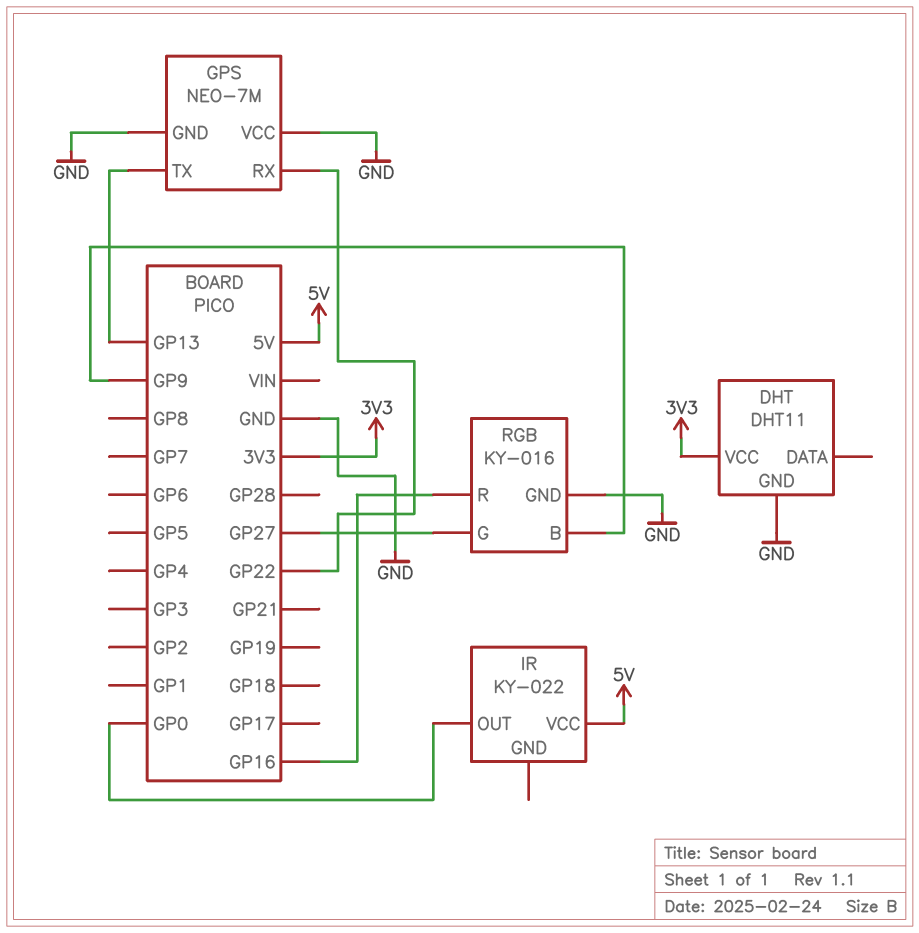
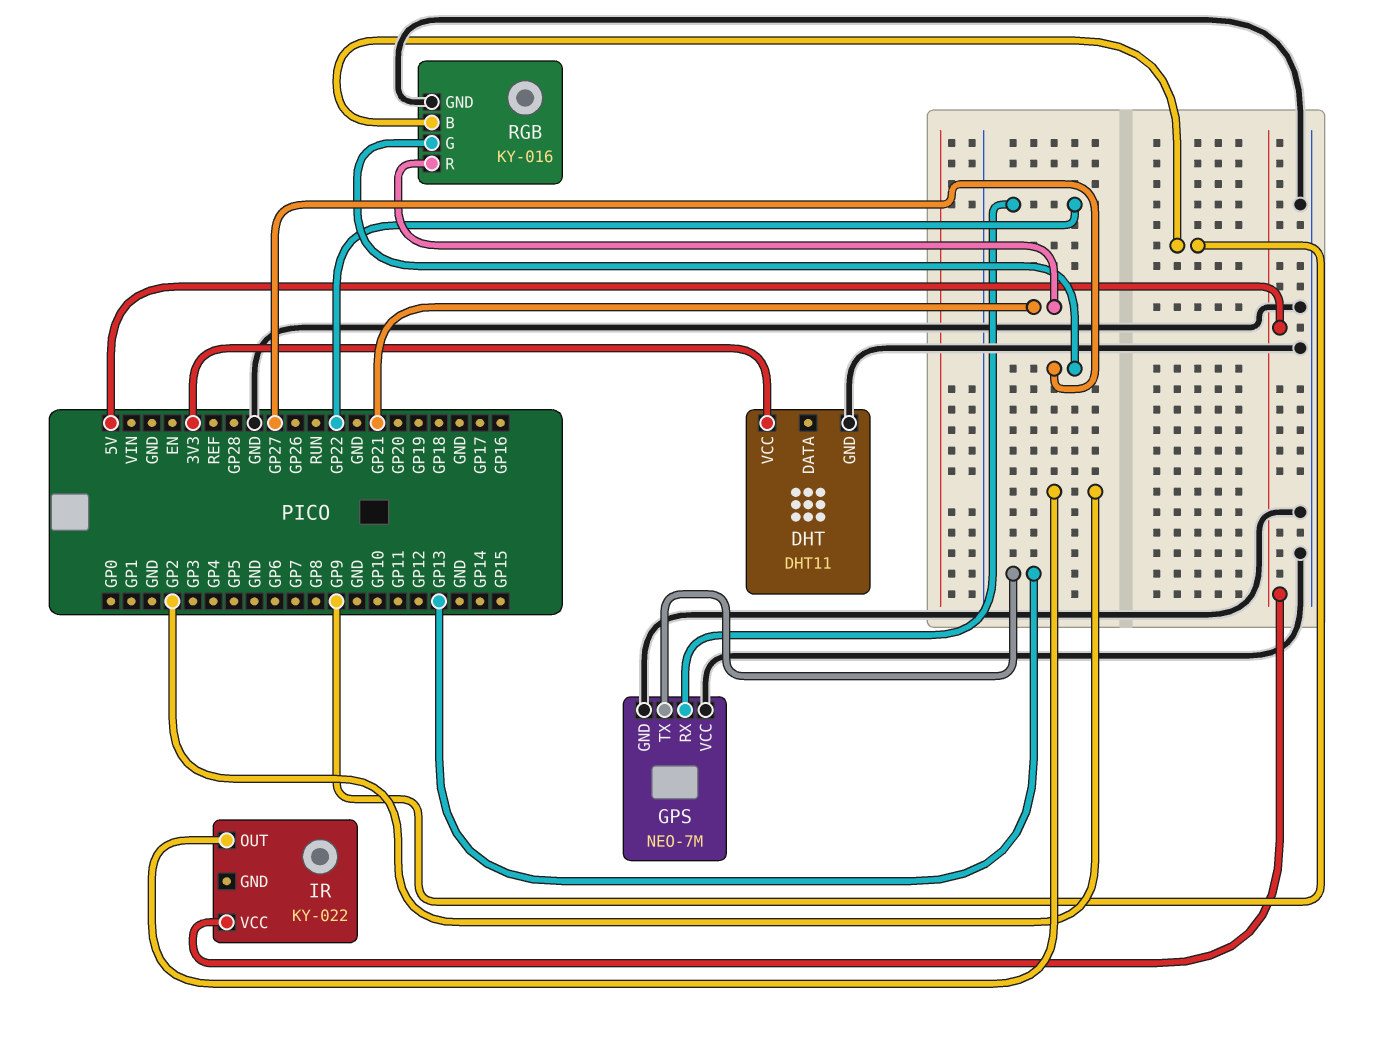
IR pin OUT: GP0 -> GP2
RGB pin R: GP16 -> GP21

